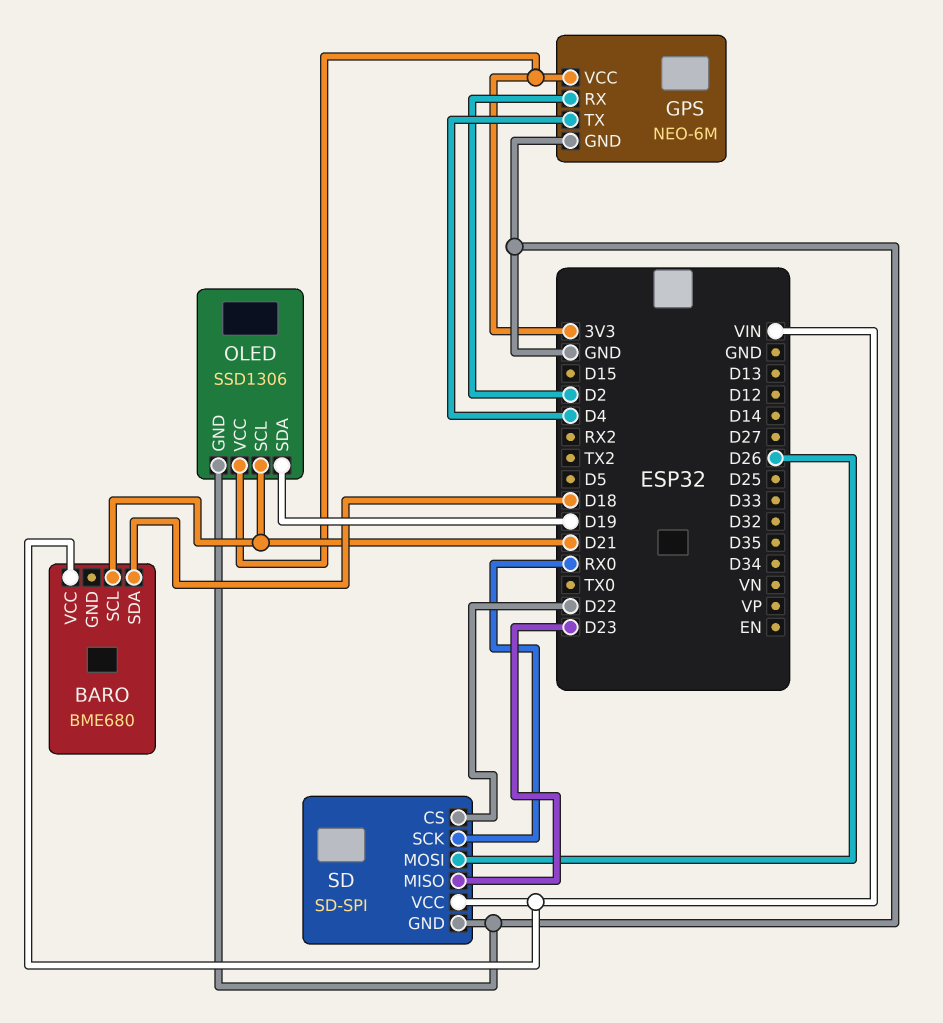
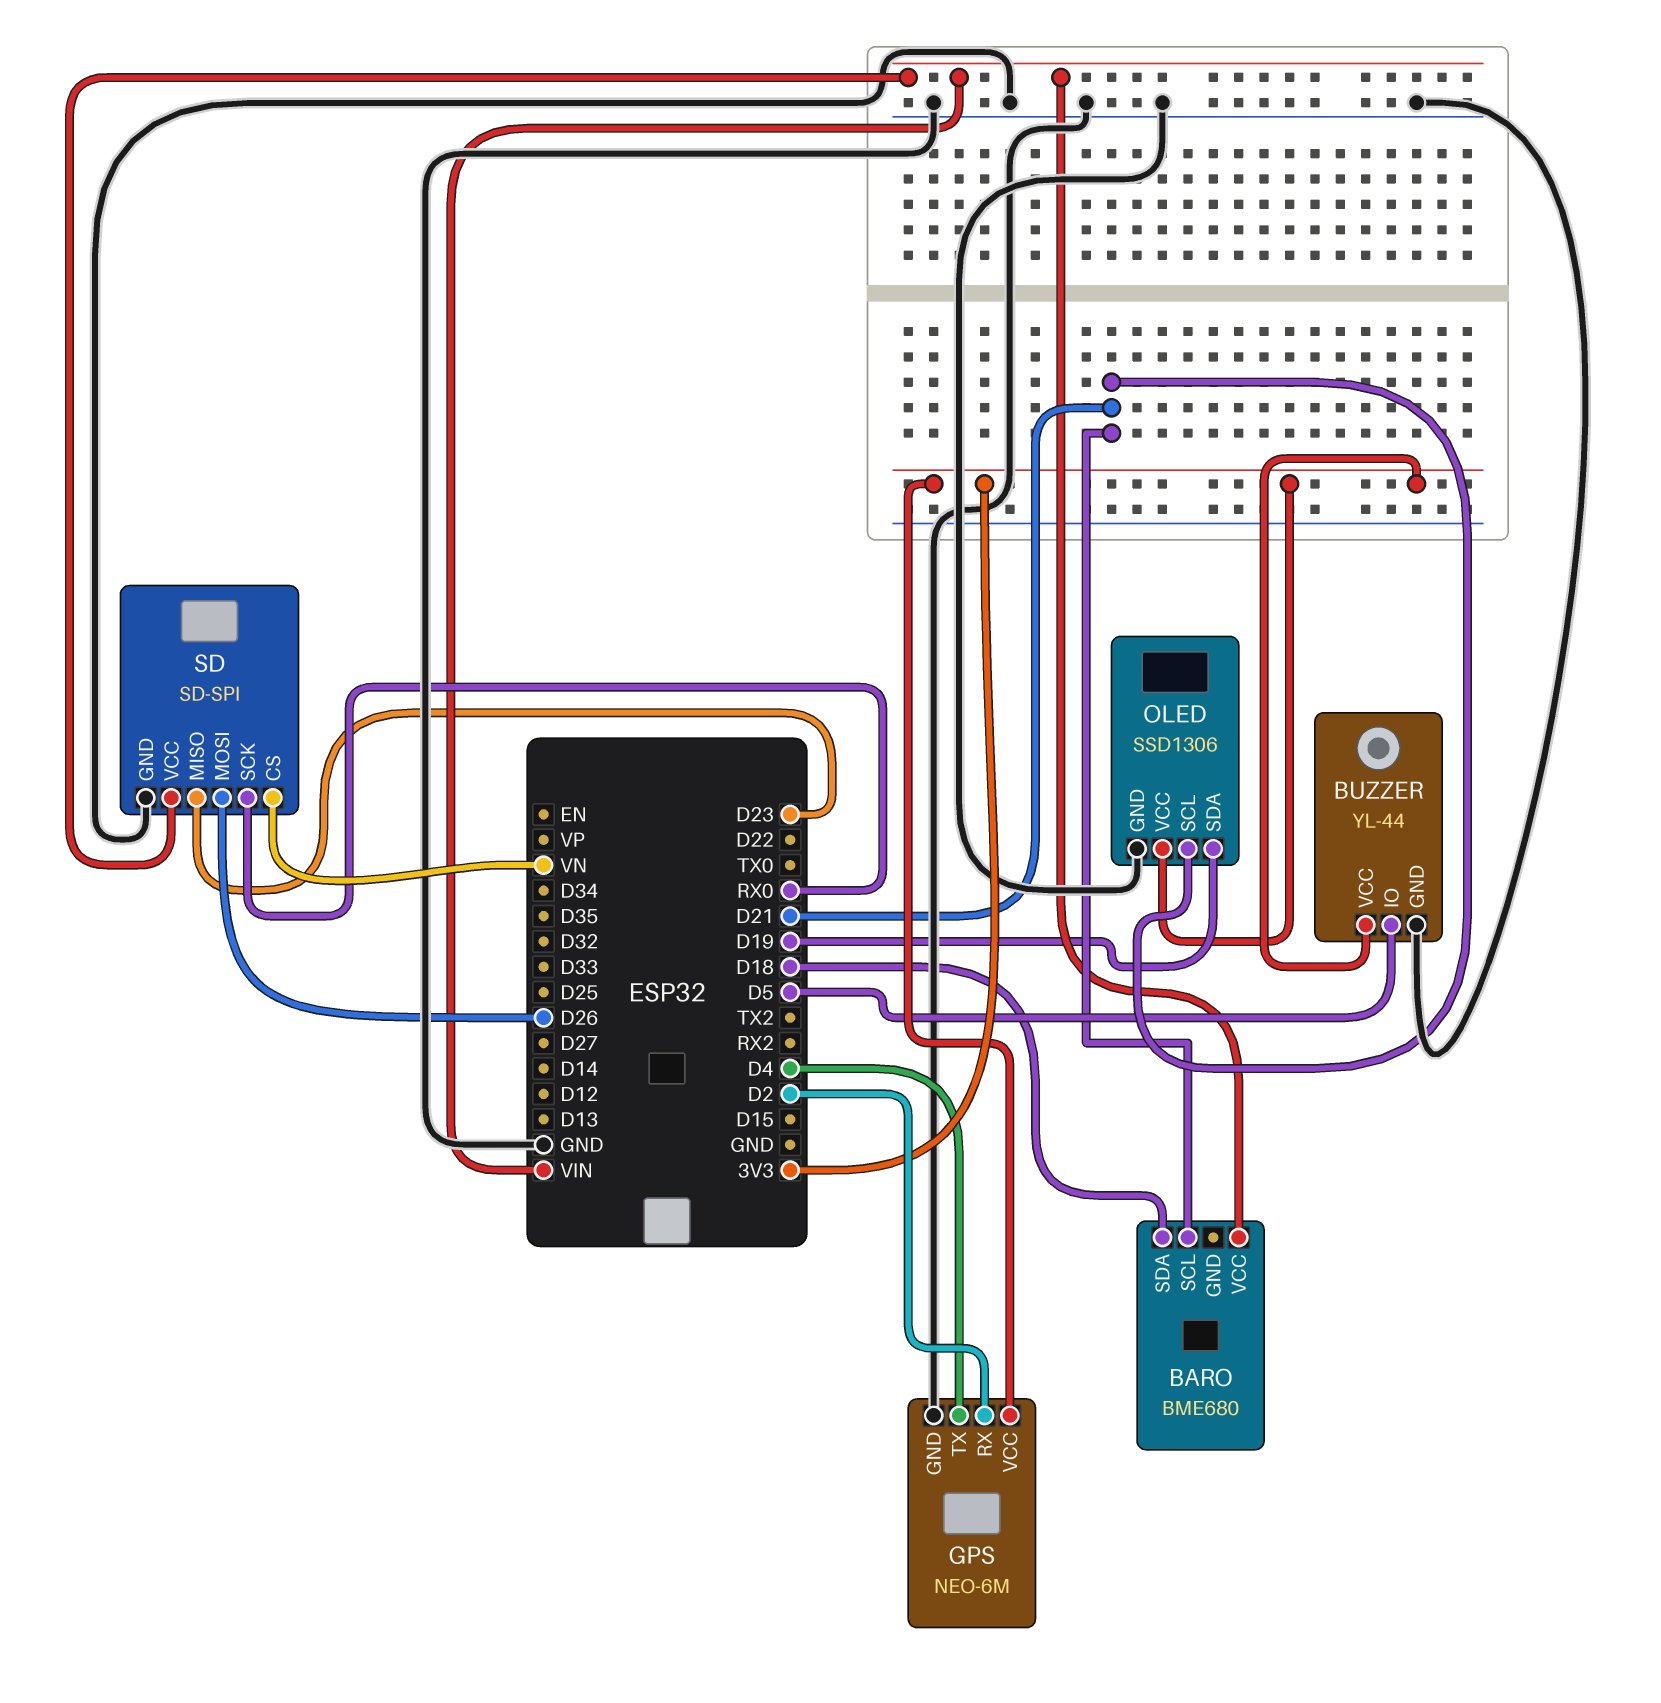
BUZZER: none -> YL-44
BUZZER pin GND: none -> GND
BUZZER pin IO: none -> D5
BUZZER pin VCC: none -> 3V3
SD pin CS: D22 -> VN

